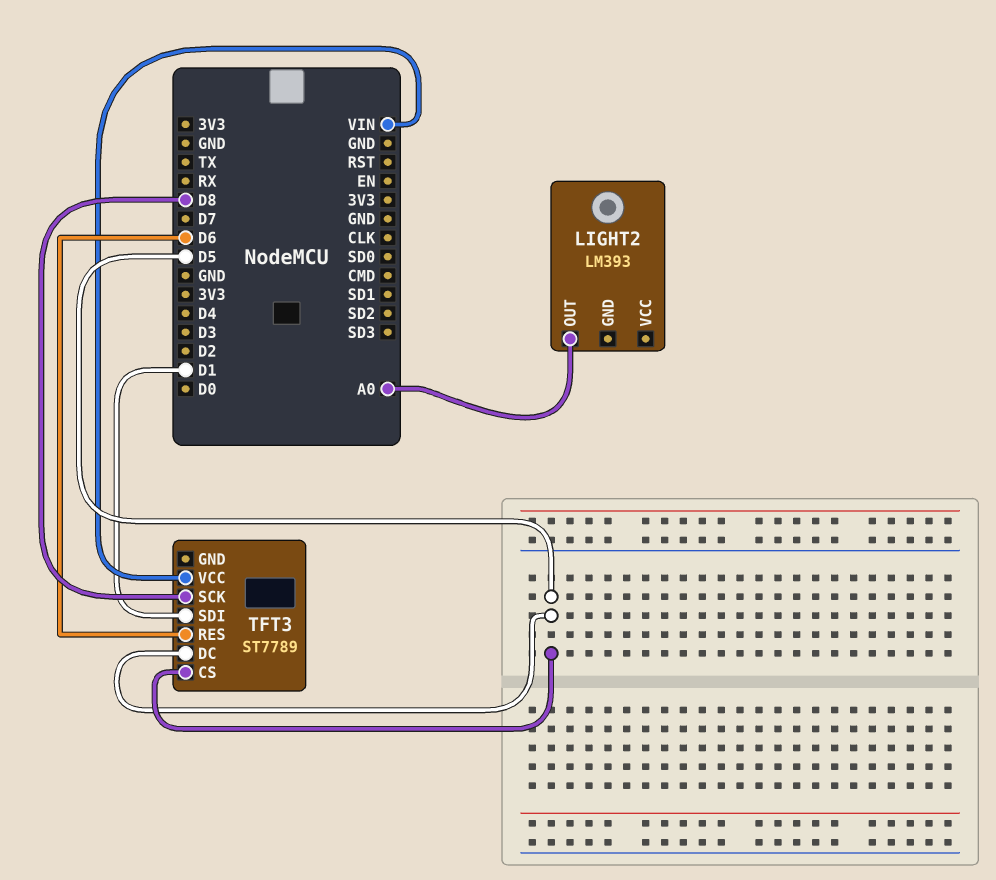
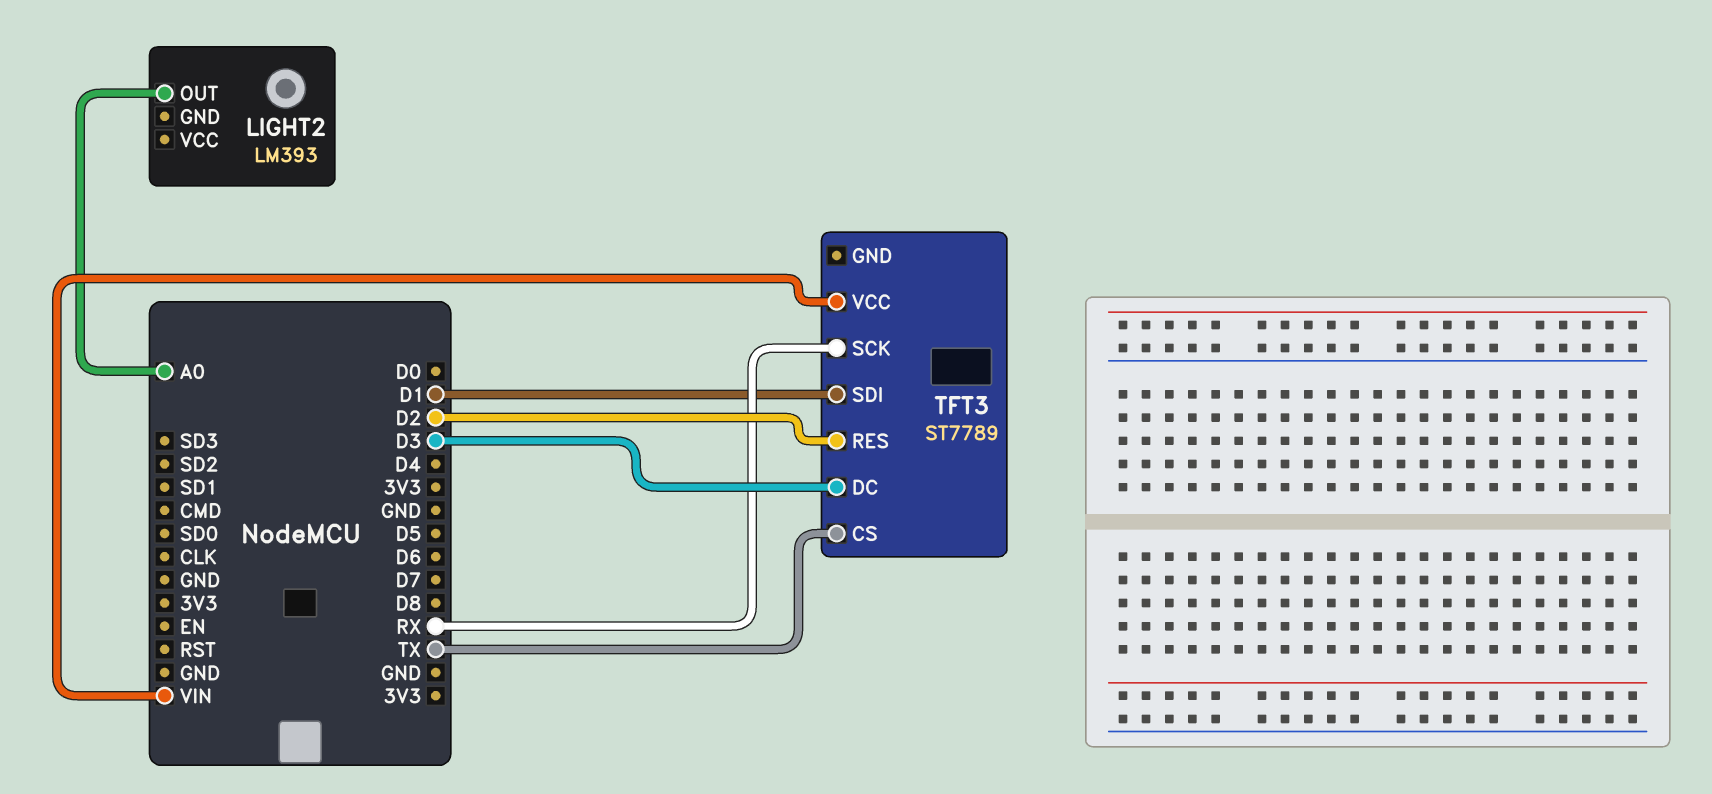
TFT3 pin CS: D5 -> TX
TFT3 pin DC: D5 -> D3
TFT3 pin RES: D6 -> D2
TFT3 pin SCK: D8 -> RX

